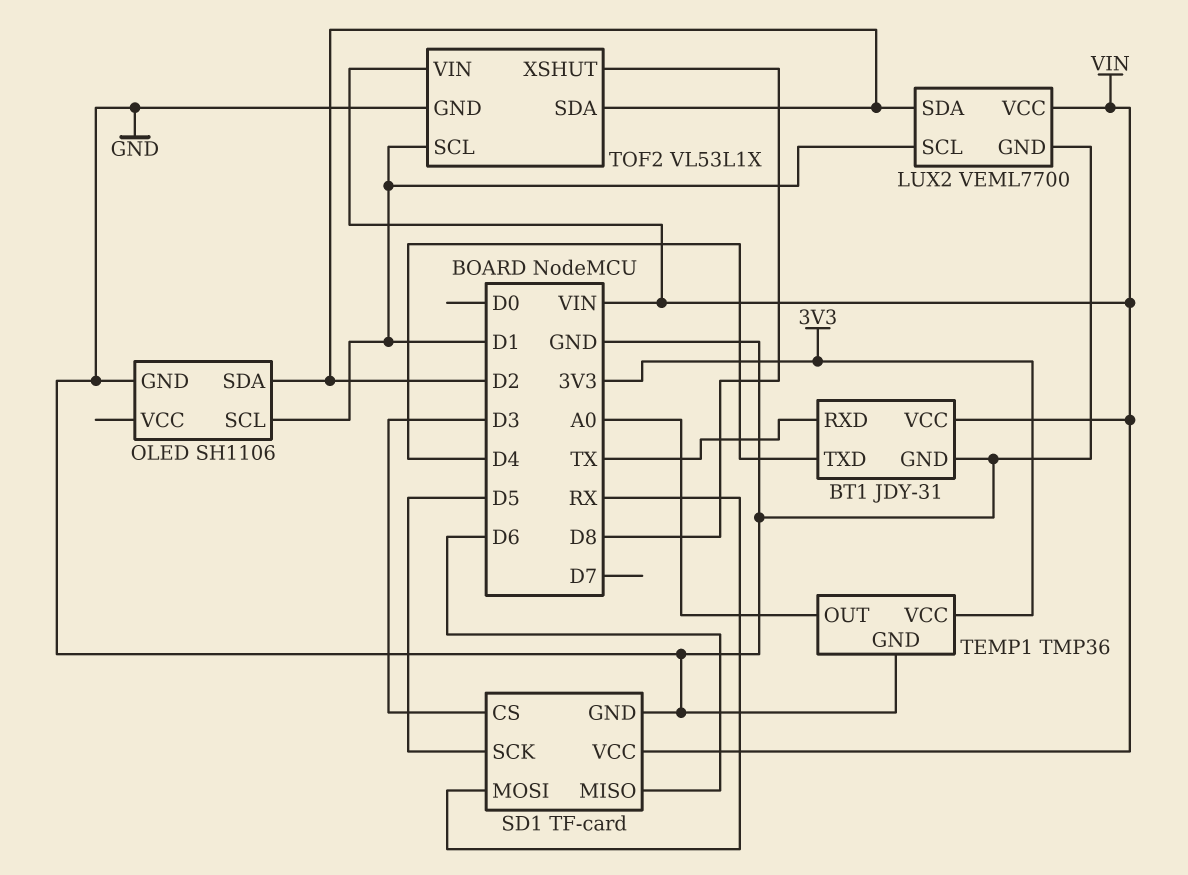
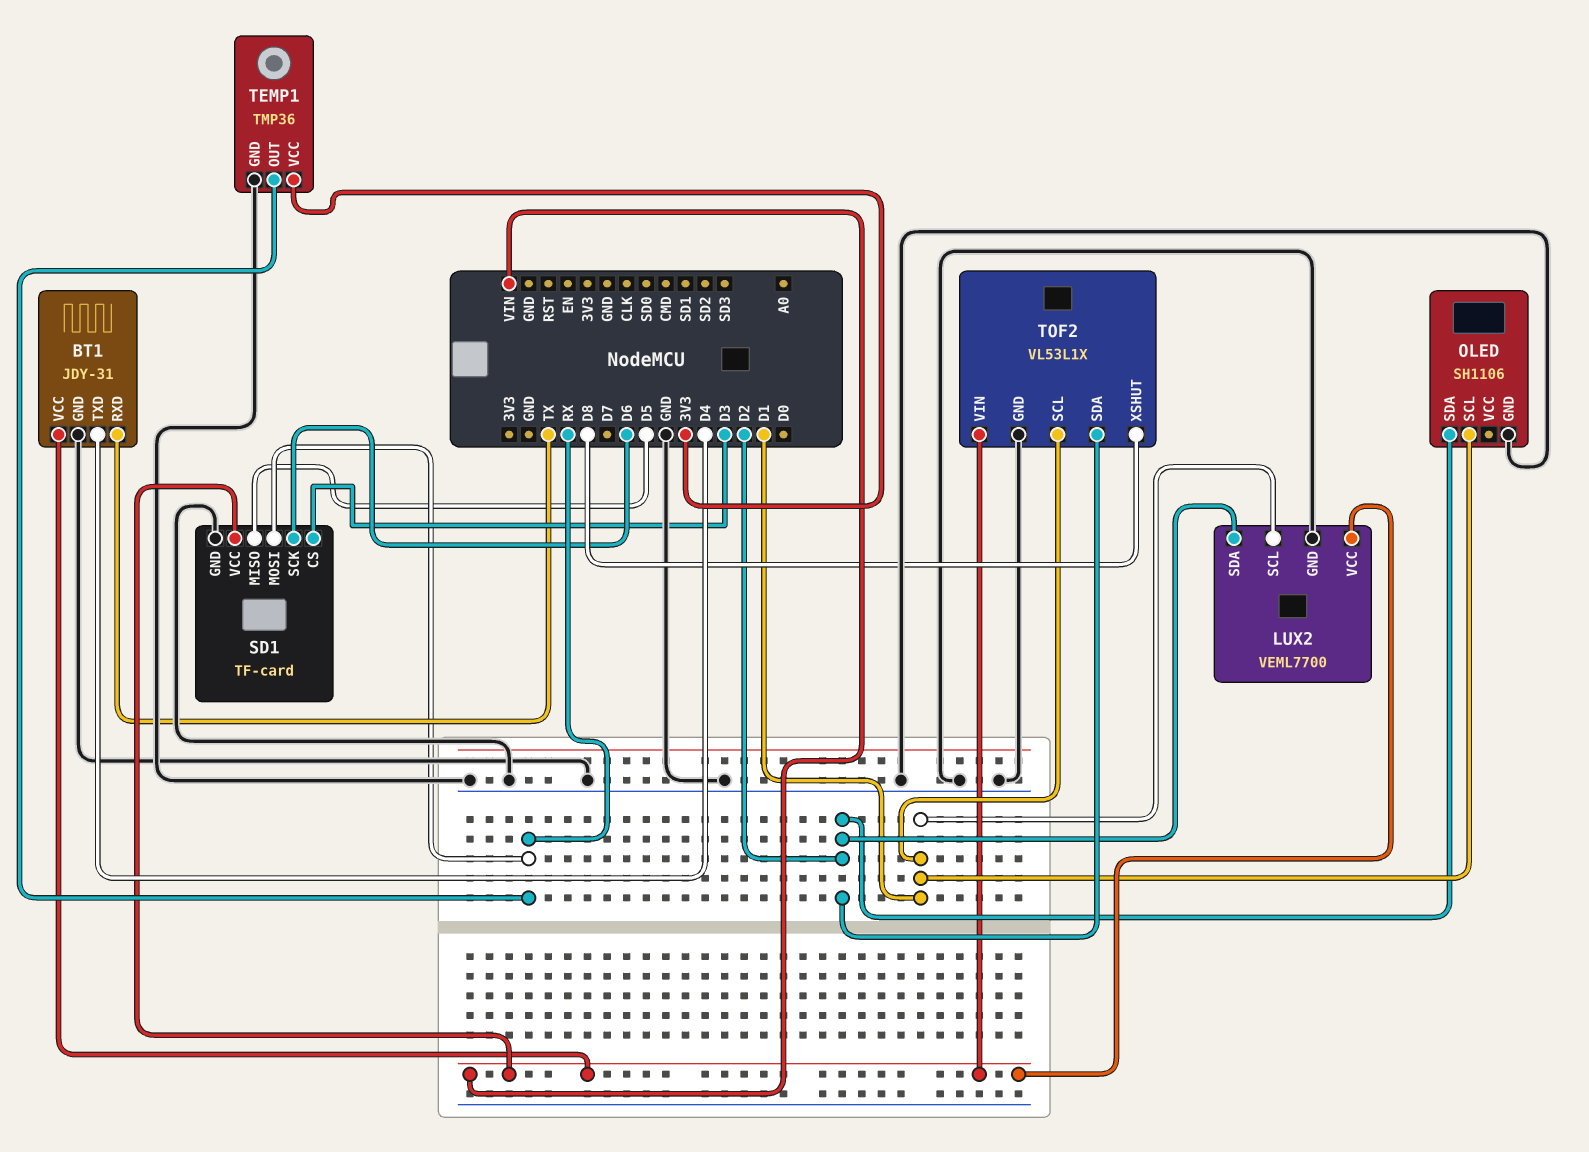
SD1 pin MISO: D6 -> D5
SD1 pin SCK: D5 -> D6
TEMP1 pin OUT: A0 -> RX

